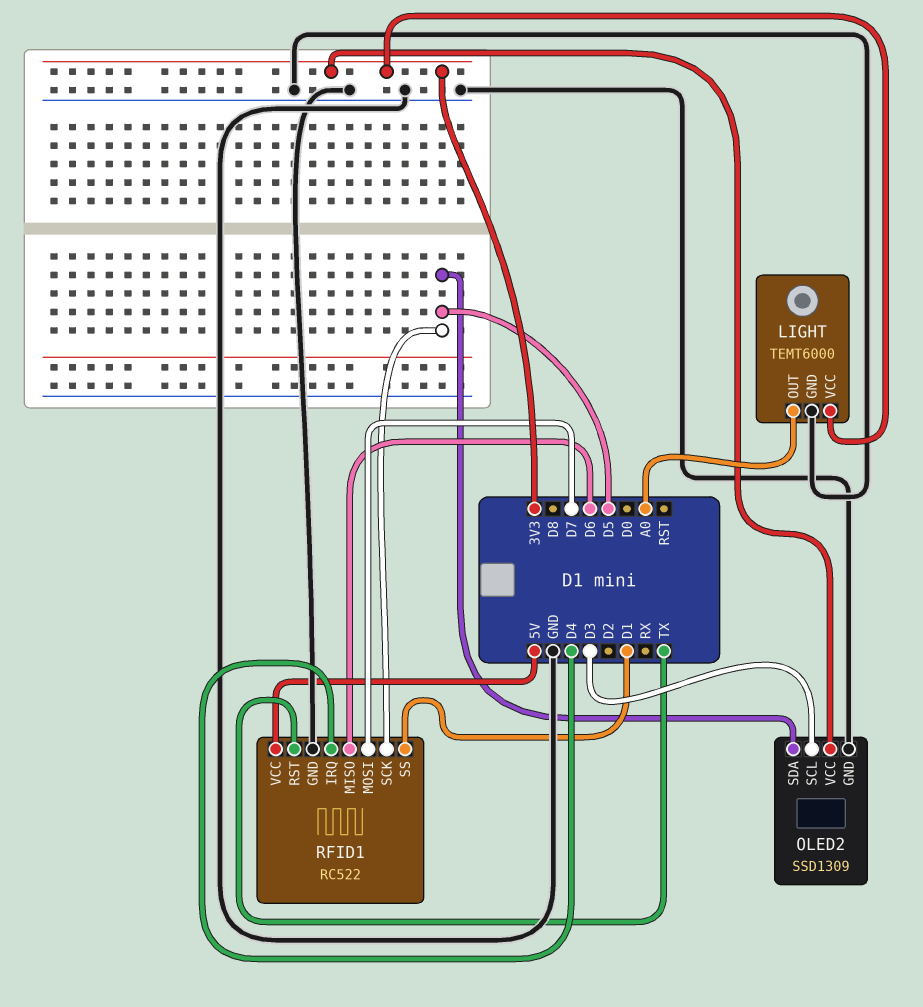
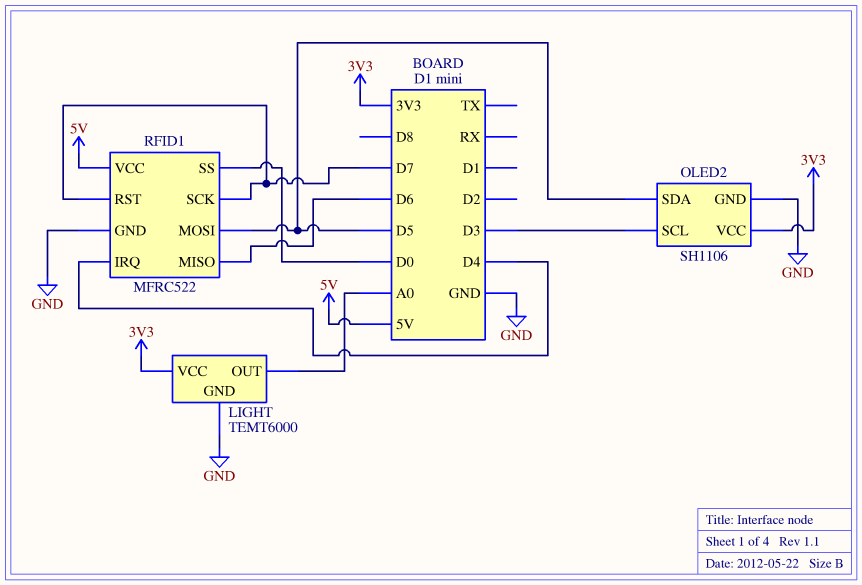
OLED2: SSD1309 -> SH1106
RFID1: RC522 -> MFRC522
RFID1 pin MOSI: D7 -> D5
RFID1 pin RST: TX -> D7
RFID1 pin SCK: D5 -> D7
RFID1 pin SS: D1 -> D0

